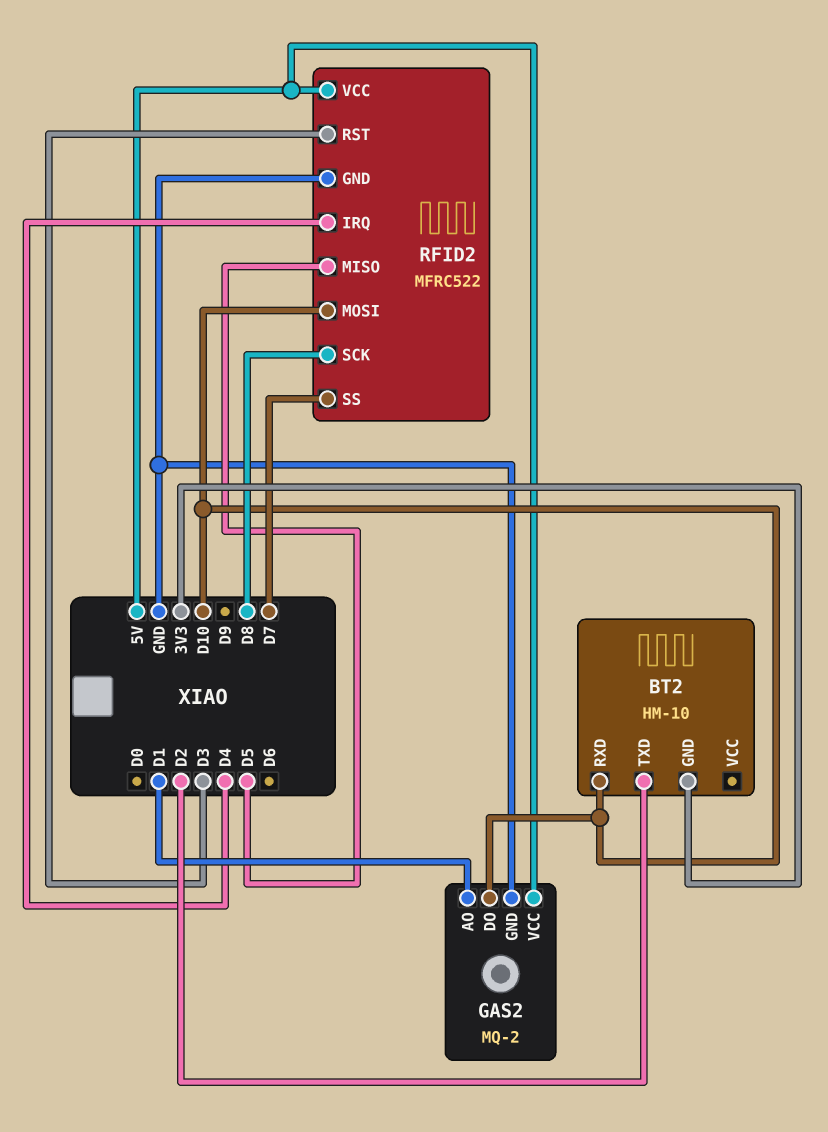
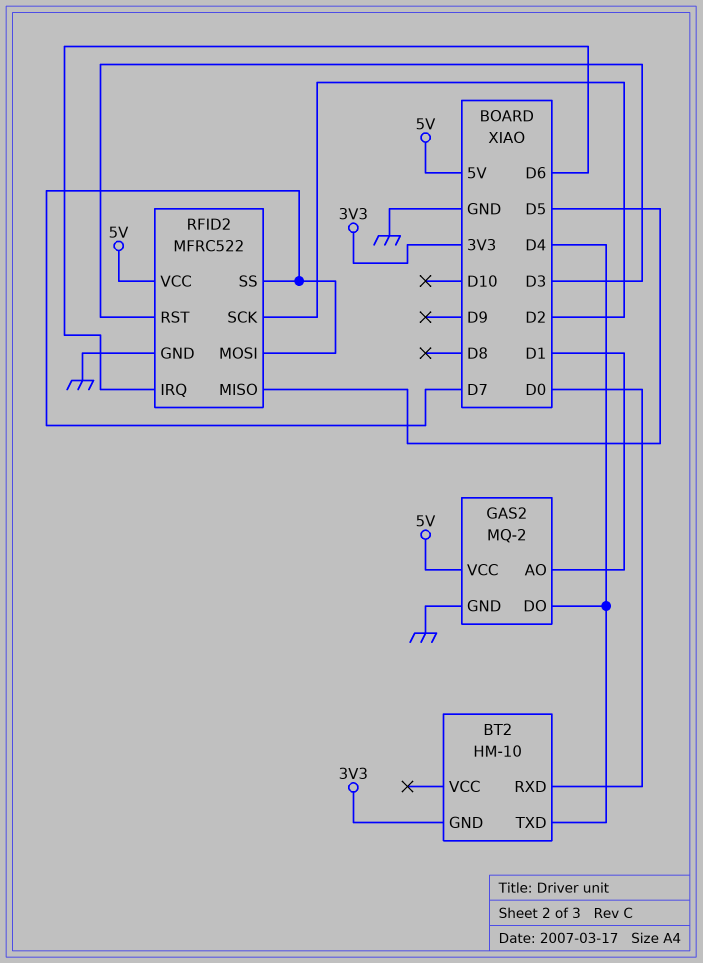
BT2 pin RXD: D10 -> D0
BT2 pin TXD: D2 -> D4
GAS2 pin DO: D10 -> D4
RFID2 pin IRQ: D4 -> D6
RFID2 pin MOSI: D10 -> D7
RFID2 pin SCK: D8 -> D2

